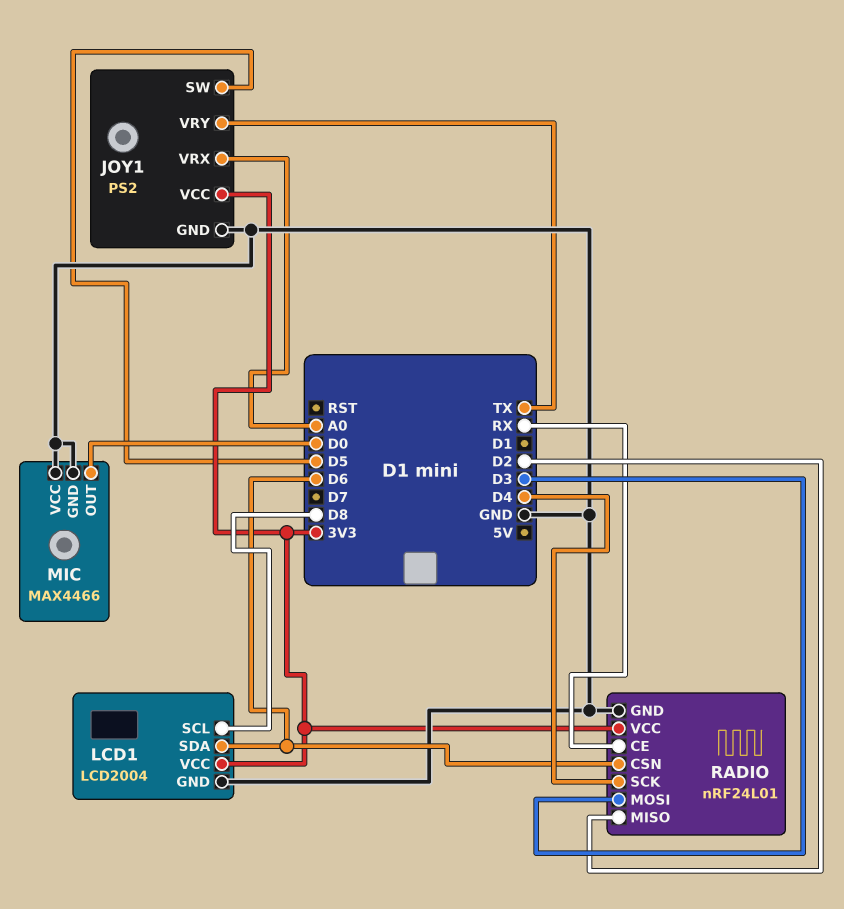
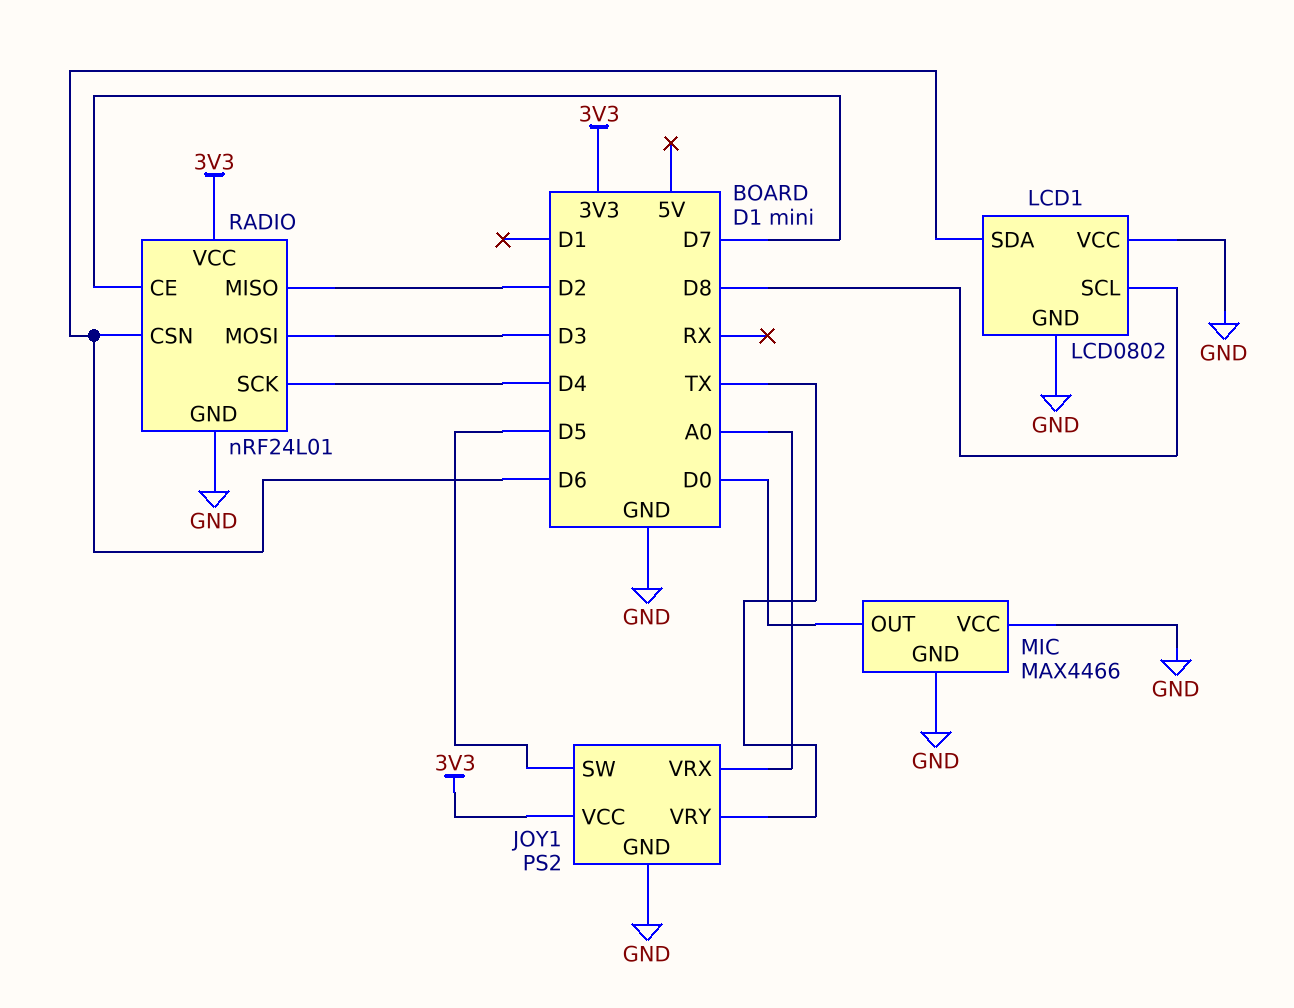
LCD1: LCD2004 -> LCD0802
LCD1 pin VCC: 3V3 -> GND
RADIO pin CE: RX -> D7

